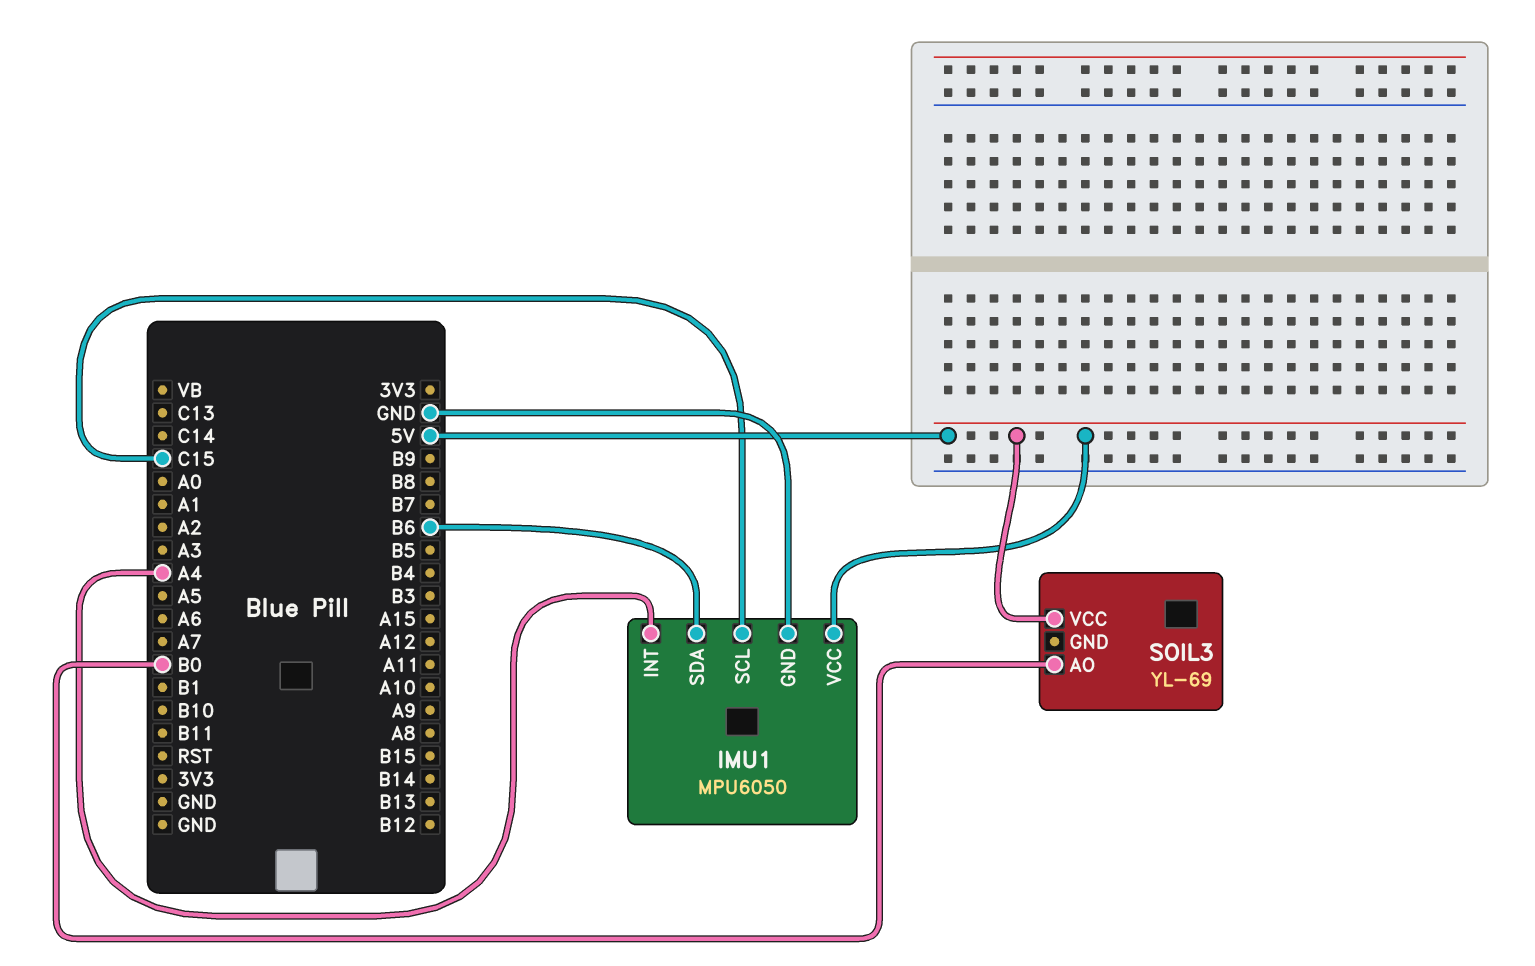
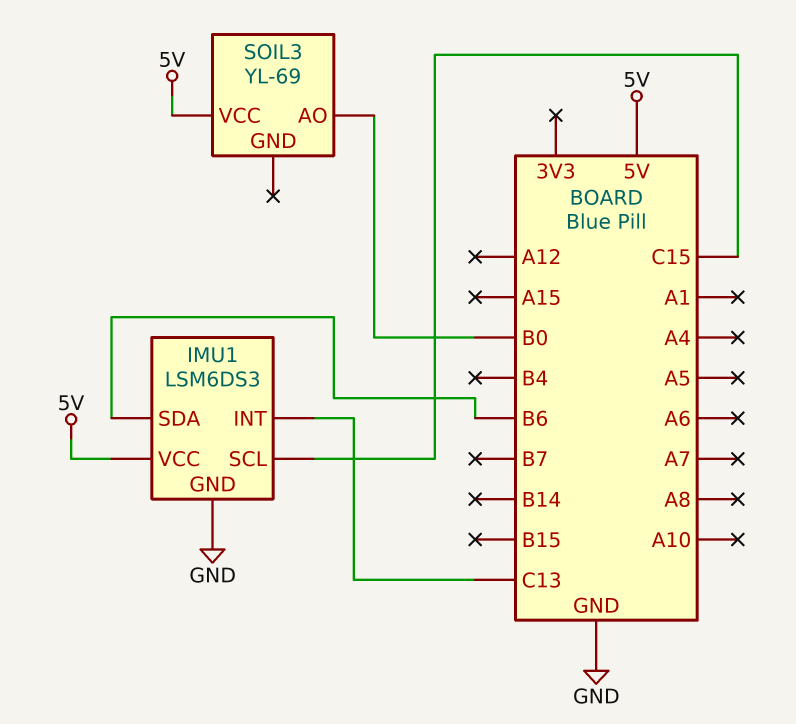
IMU1: MPU6050 -> LSM6DS3
IMU1 pin INT: A4 -> C13

